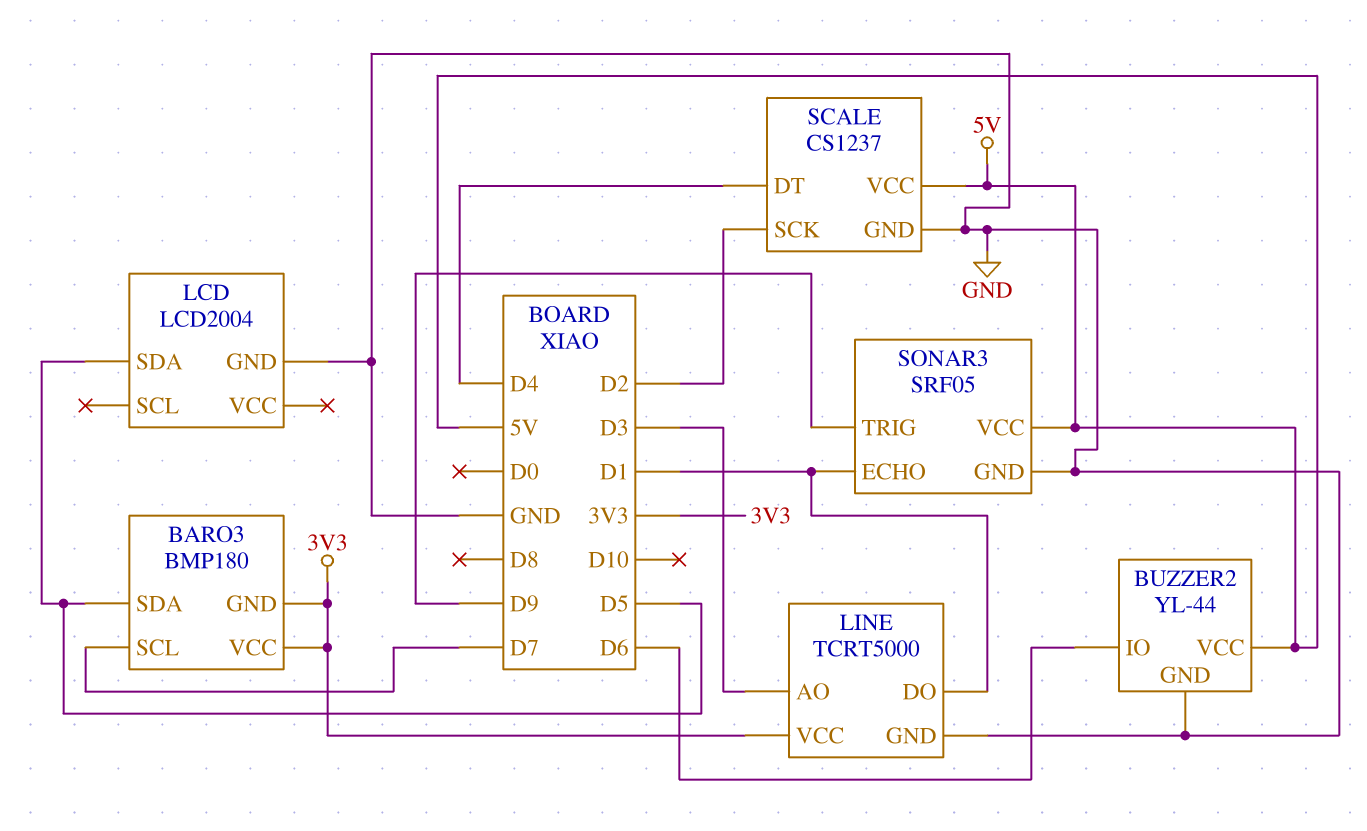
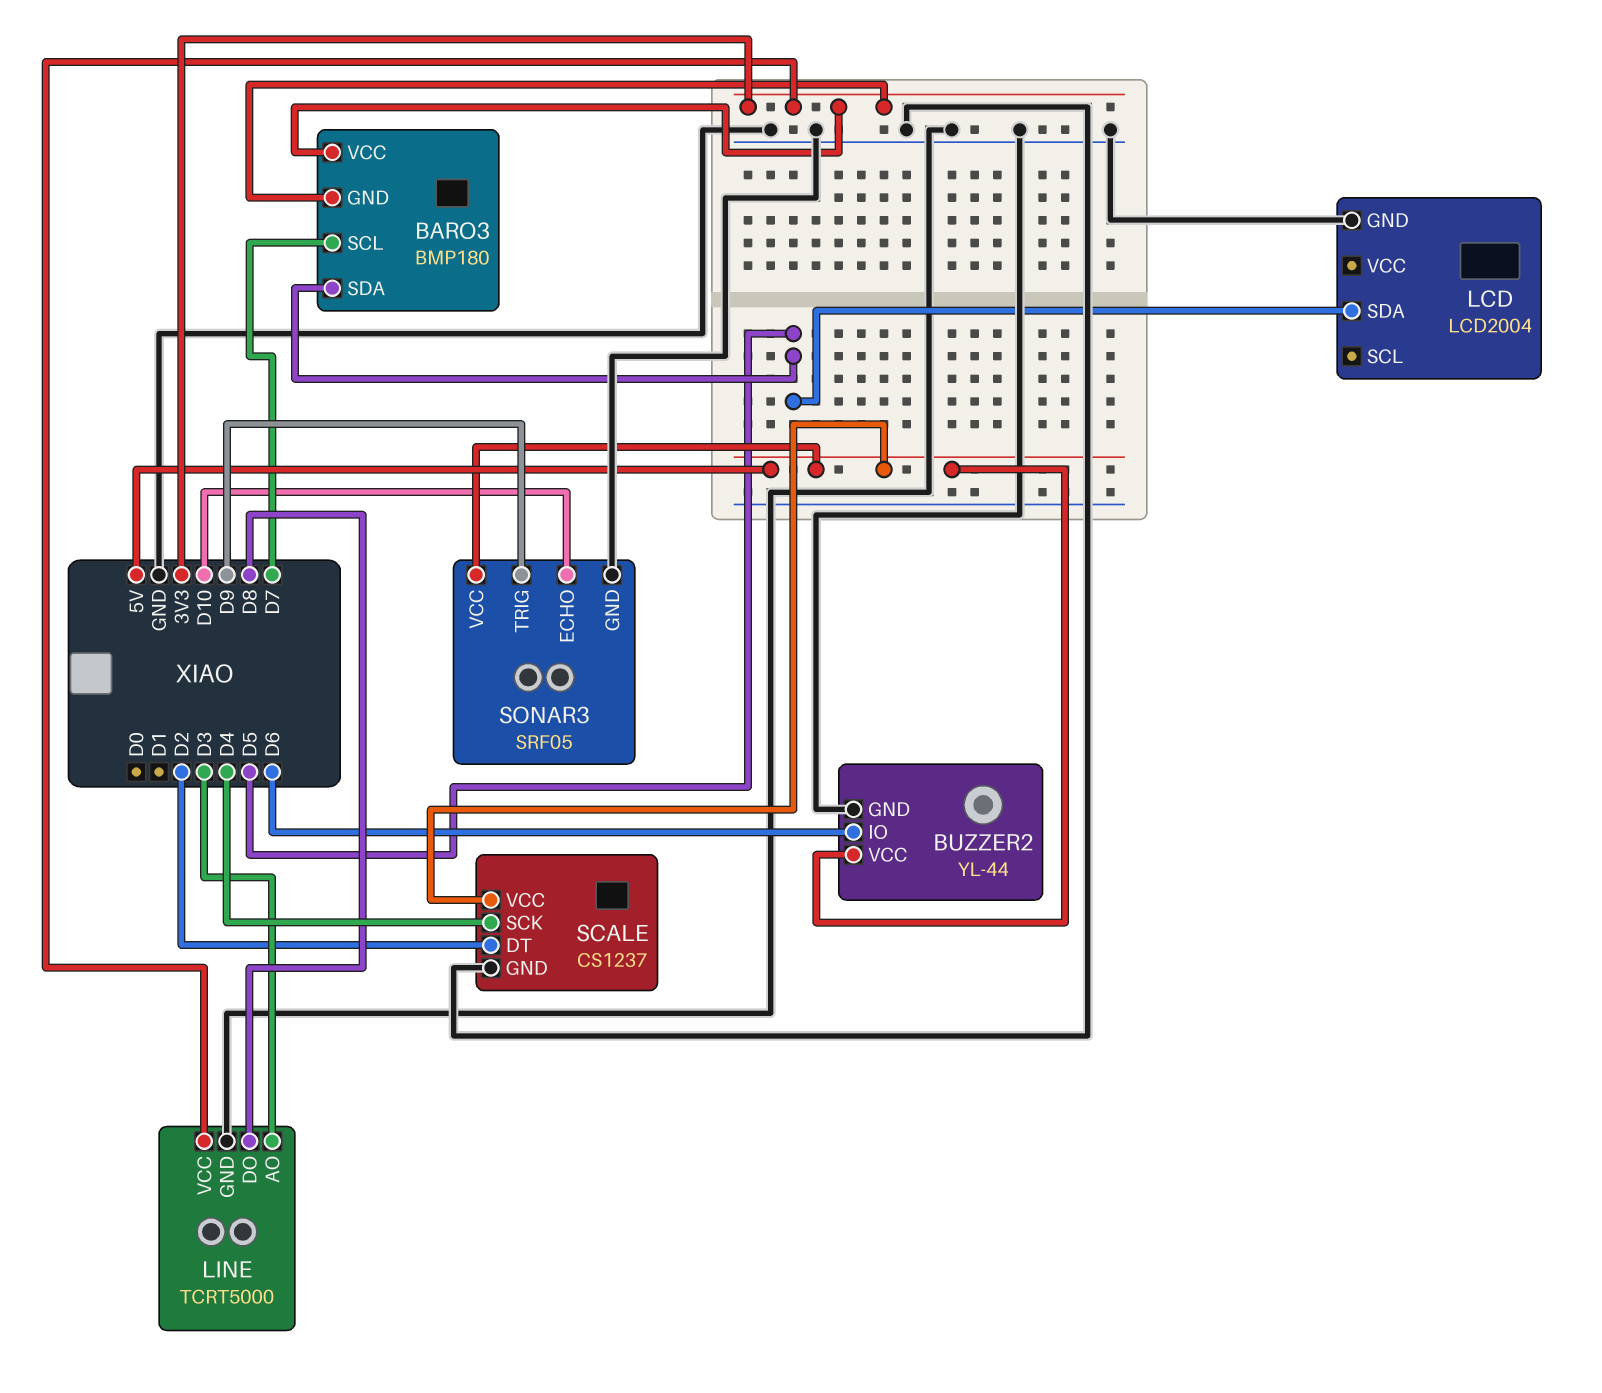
LINE pin DO: D1 -> D8
SCALE pin DT: D4 -> D2
SCALE pin SCK: D2 -> D4
SONAR3 pin ECHO: D1 -> D10

